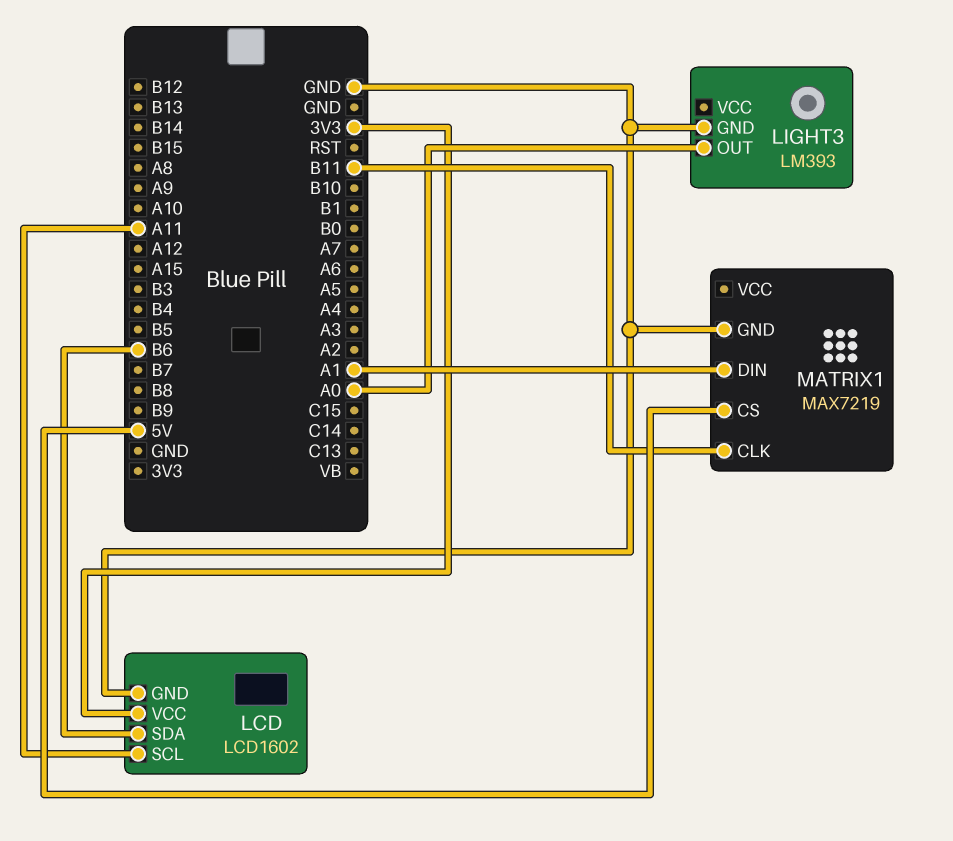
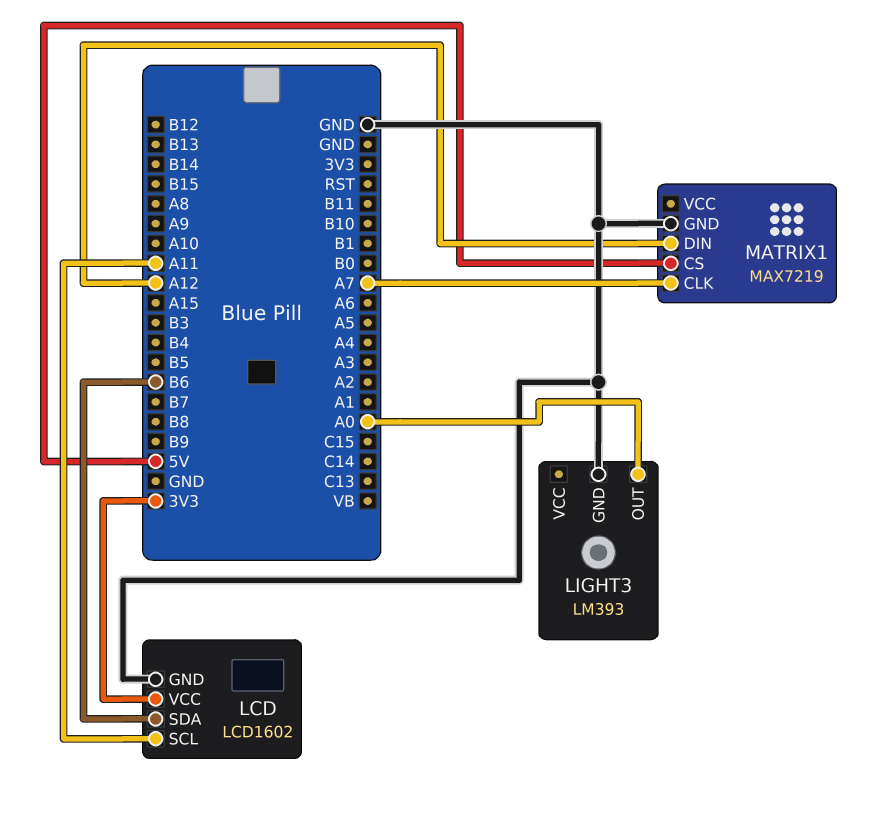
MATRIX1 pin CLK: B11 -> A7
MATRIX1 pin DIN: A1 -> A12

